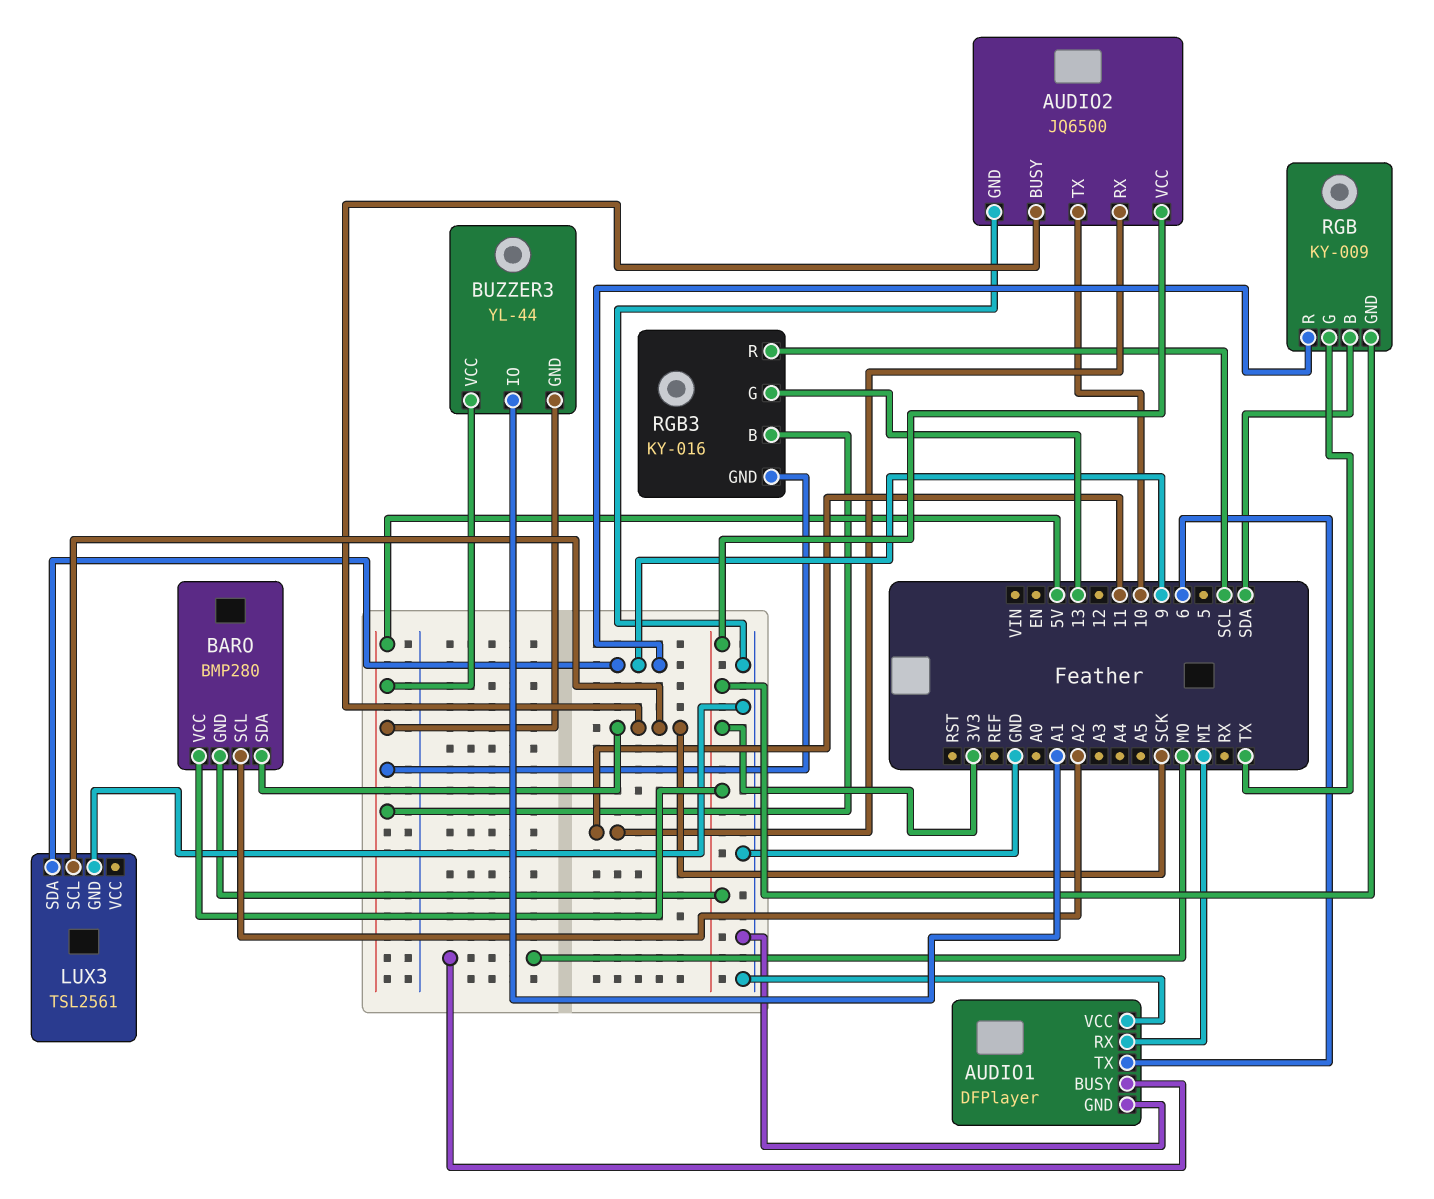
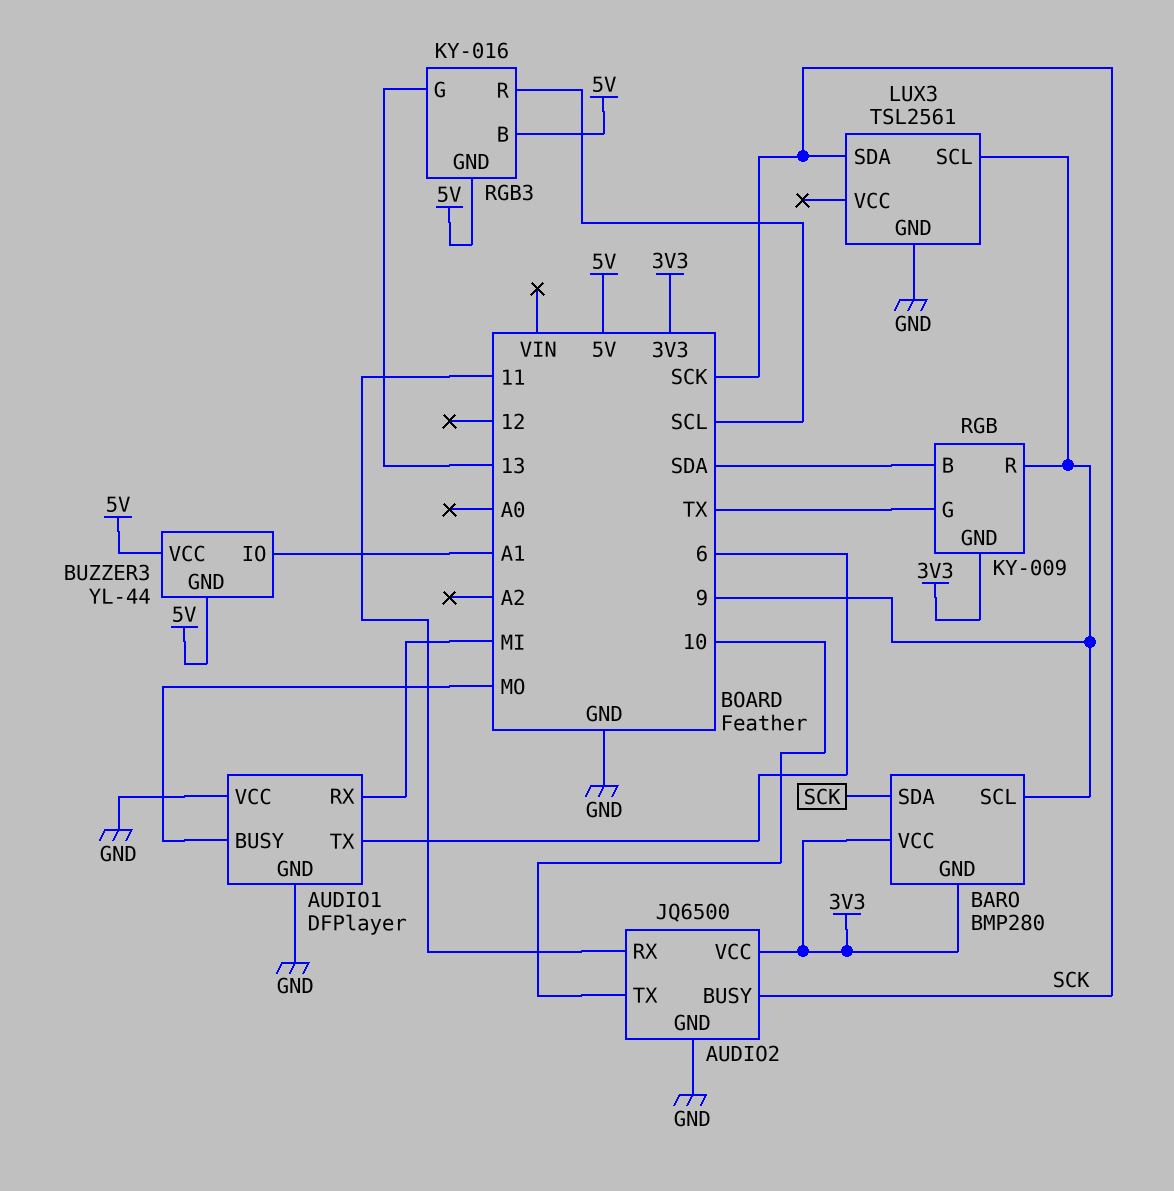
BARO pin SCL: A2 -> 9
LUX3 pin SCL: SCK -> 9
LUX3 pin SDA: 9 -> SCK

